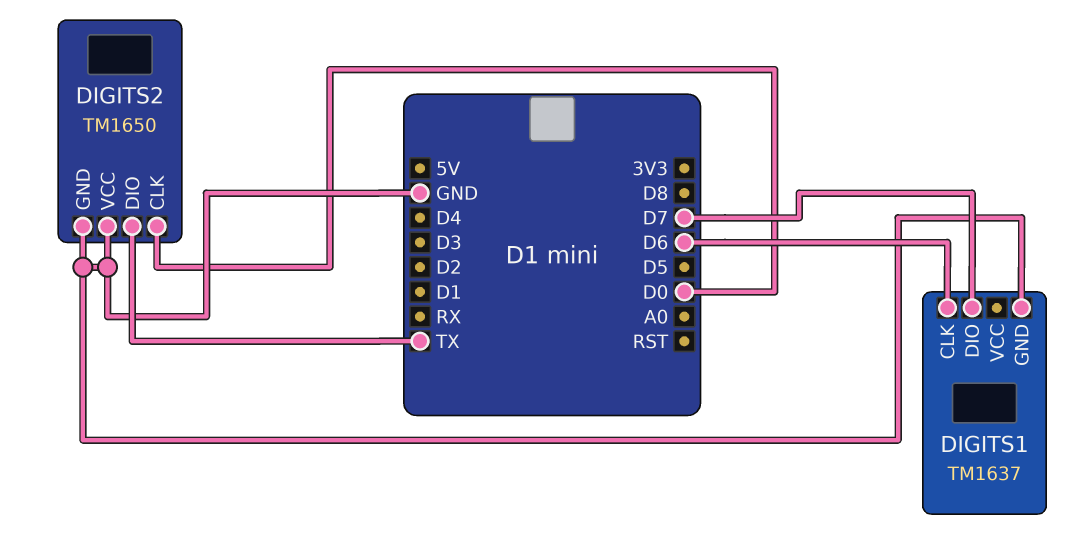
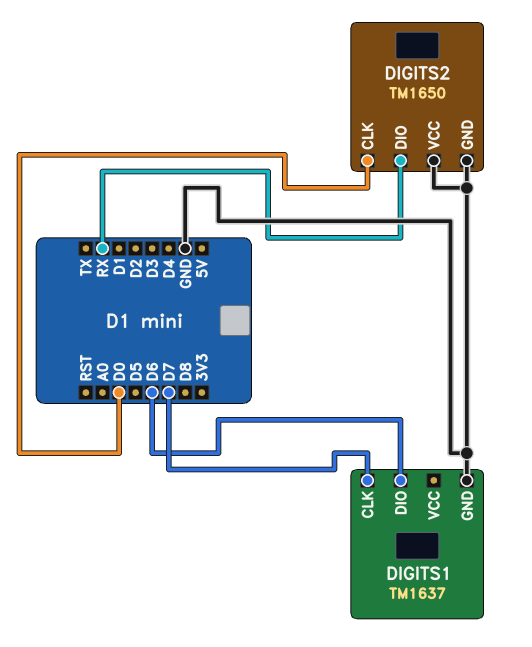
DIGITS1 pin CLK: D6 -> D7
DIGITS1 pin DIO: D7 -> D6
DIGITS2 pin DIO: TX -> RX

